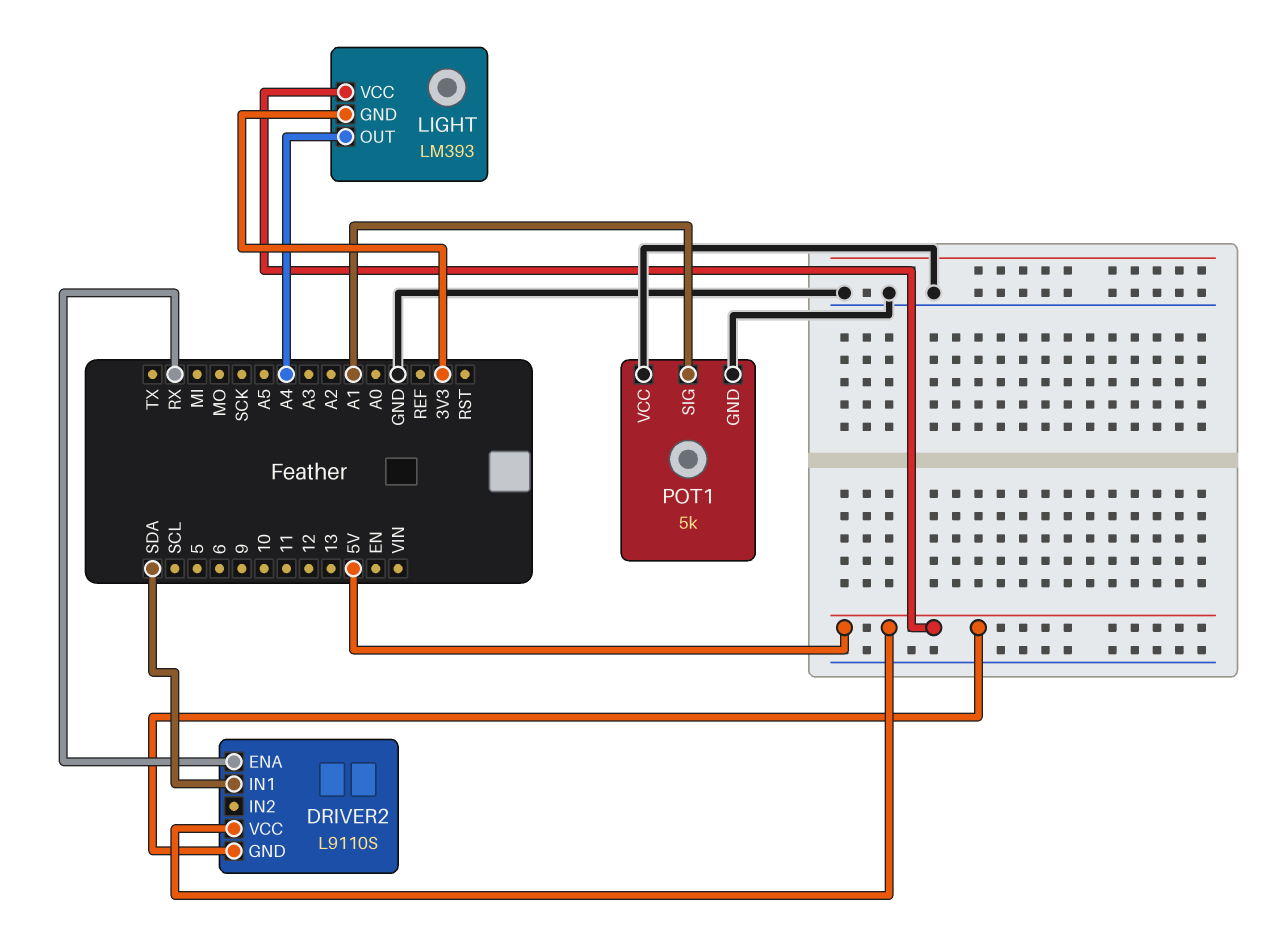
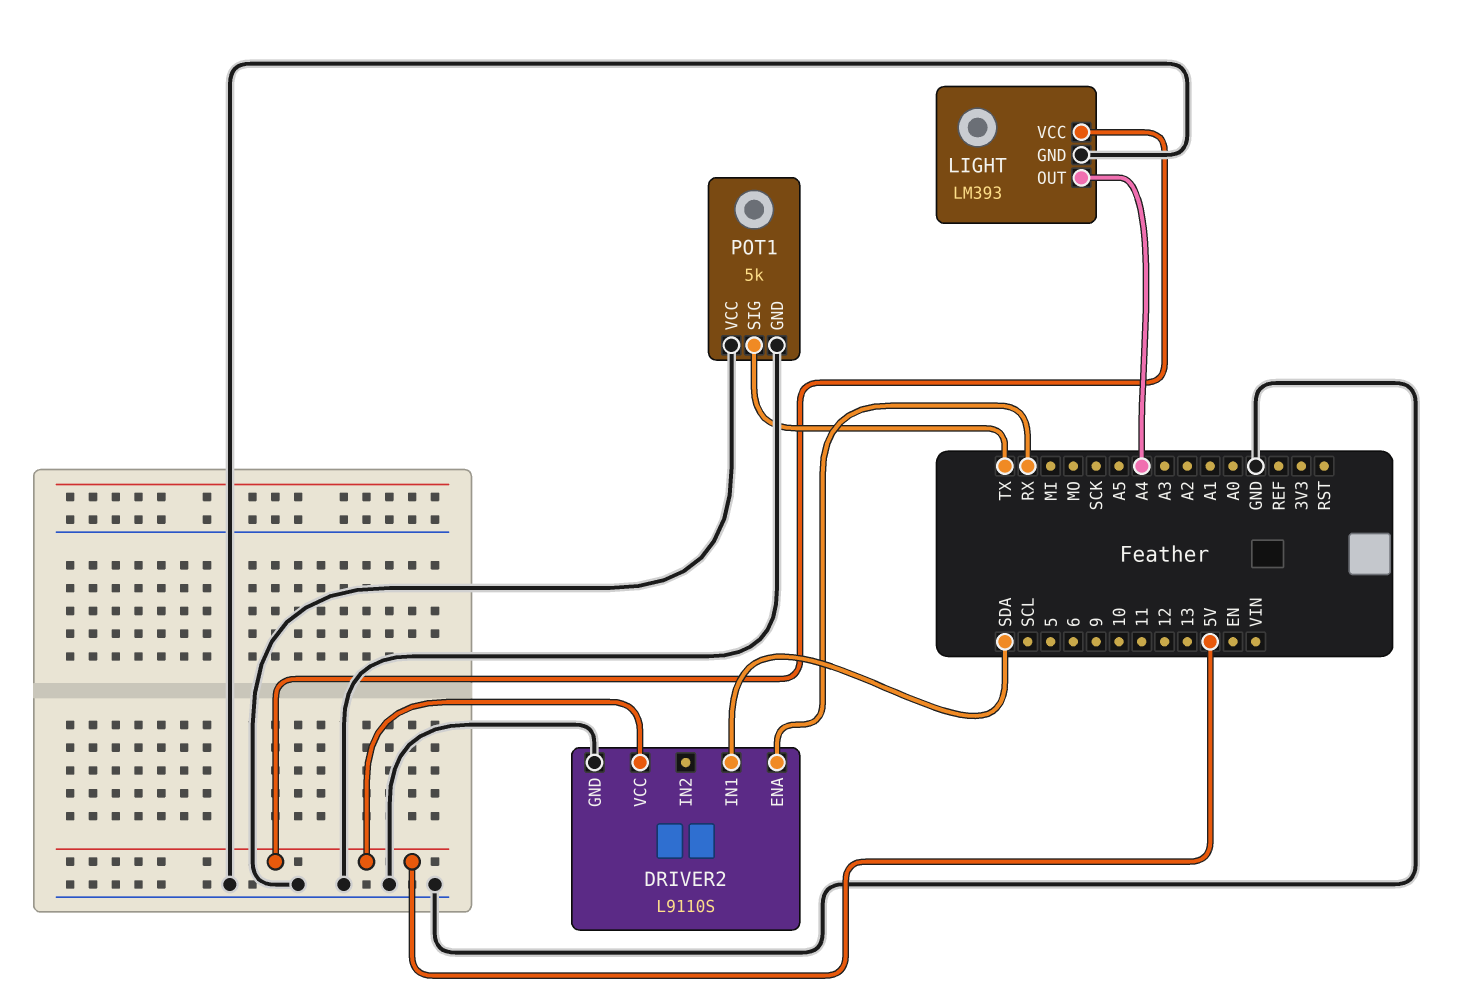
DRIVER2 pin GND: 5V -> GND
LIGHT pin GND: 3V3 -> GND
POT1 pin SIG: A1 -> TX

